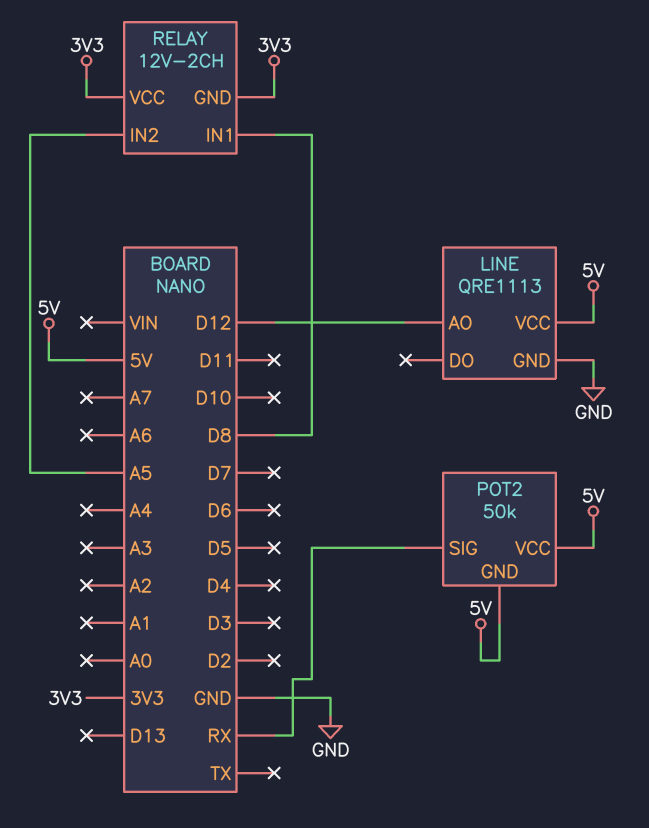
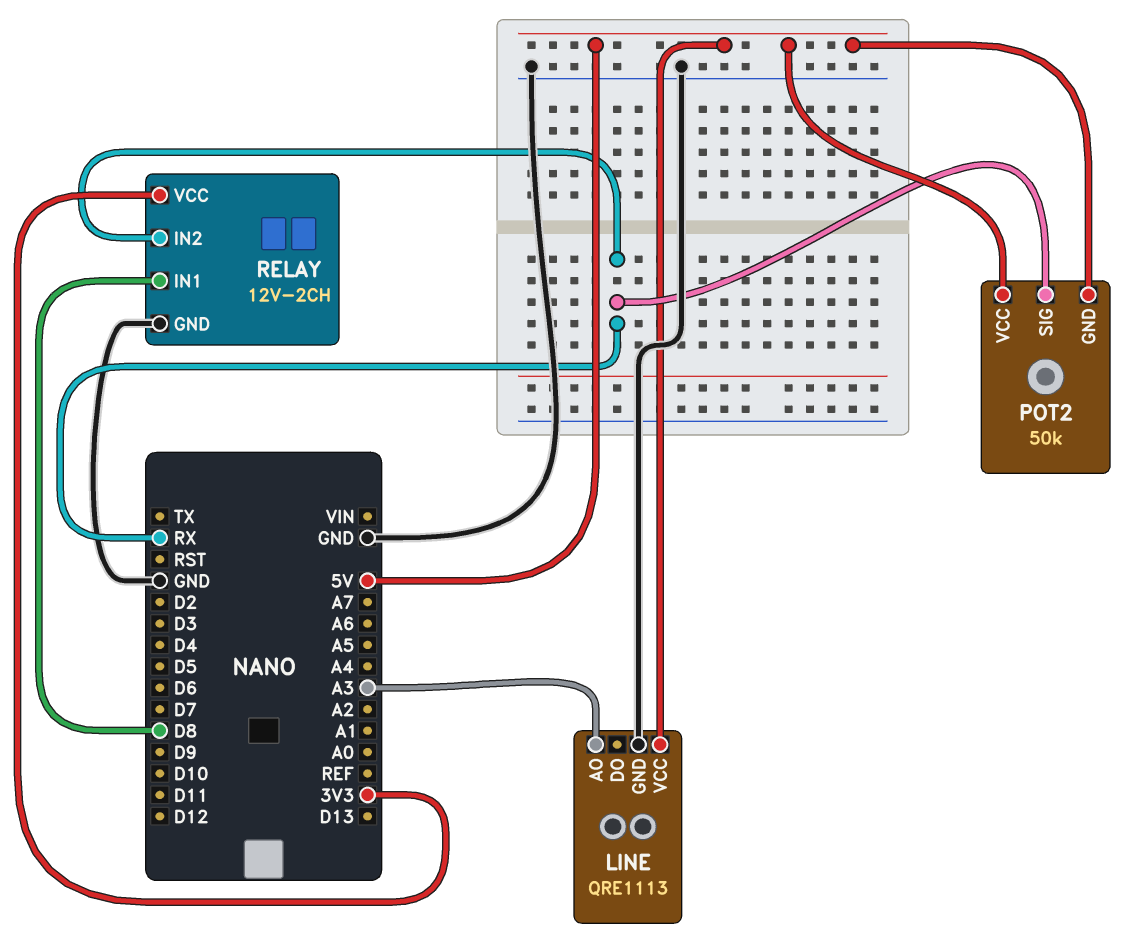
LINE pin AO: D12 -> A3
RELAY pin GND: 3V3 -> GND
RELAY pin IN2: A5 -> RX

